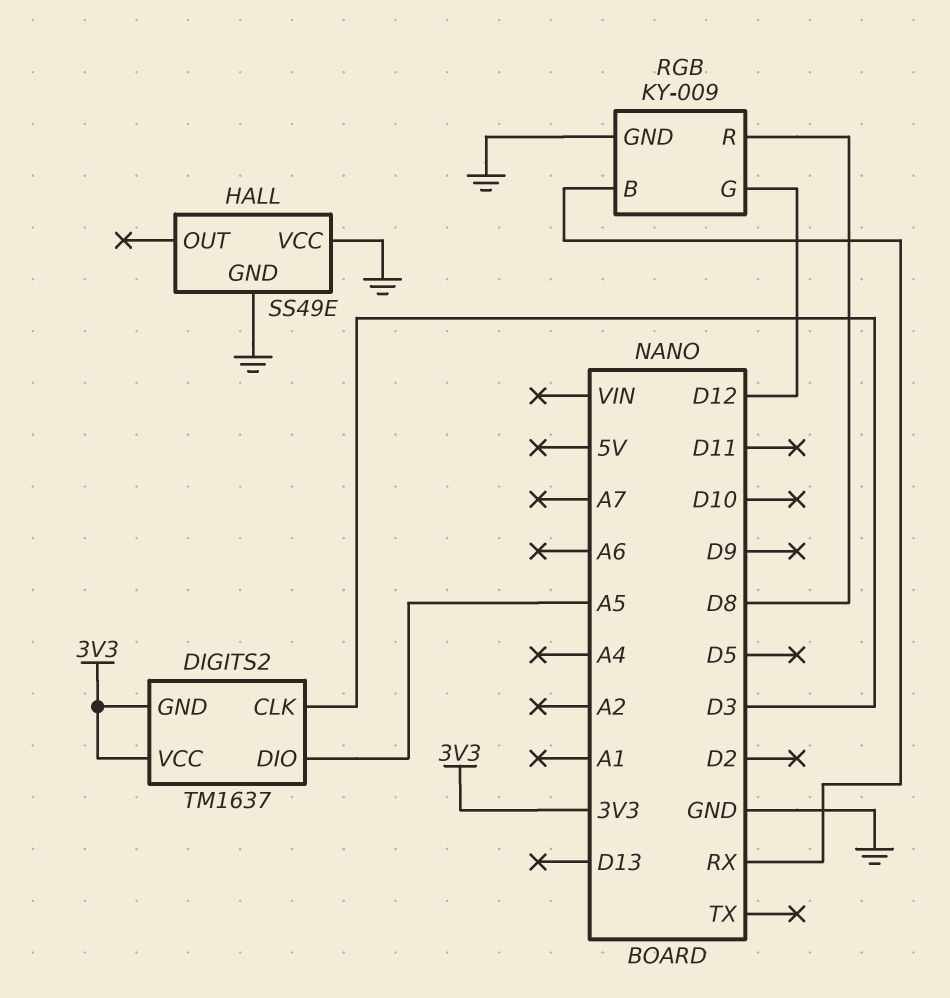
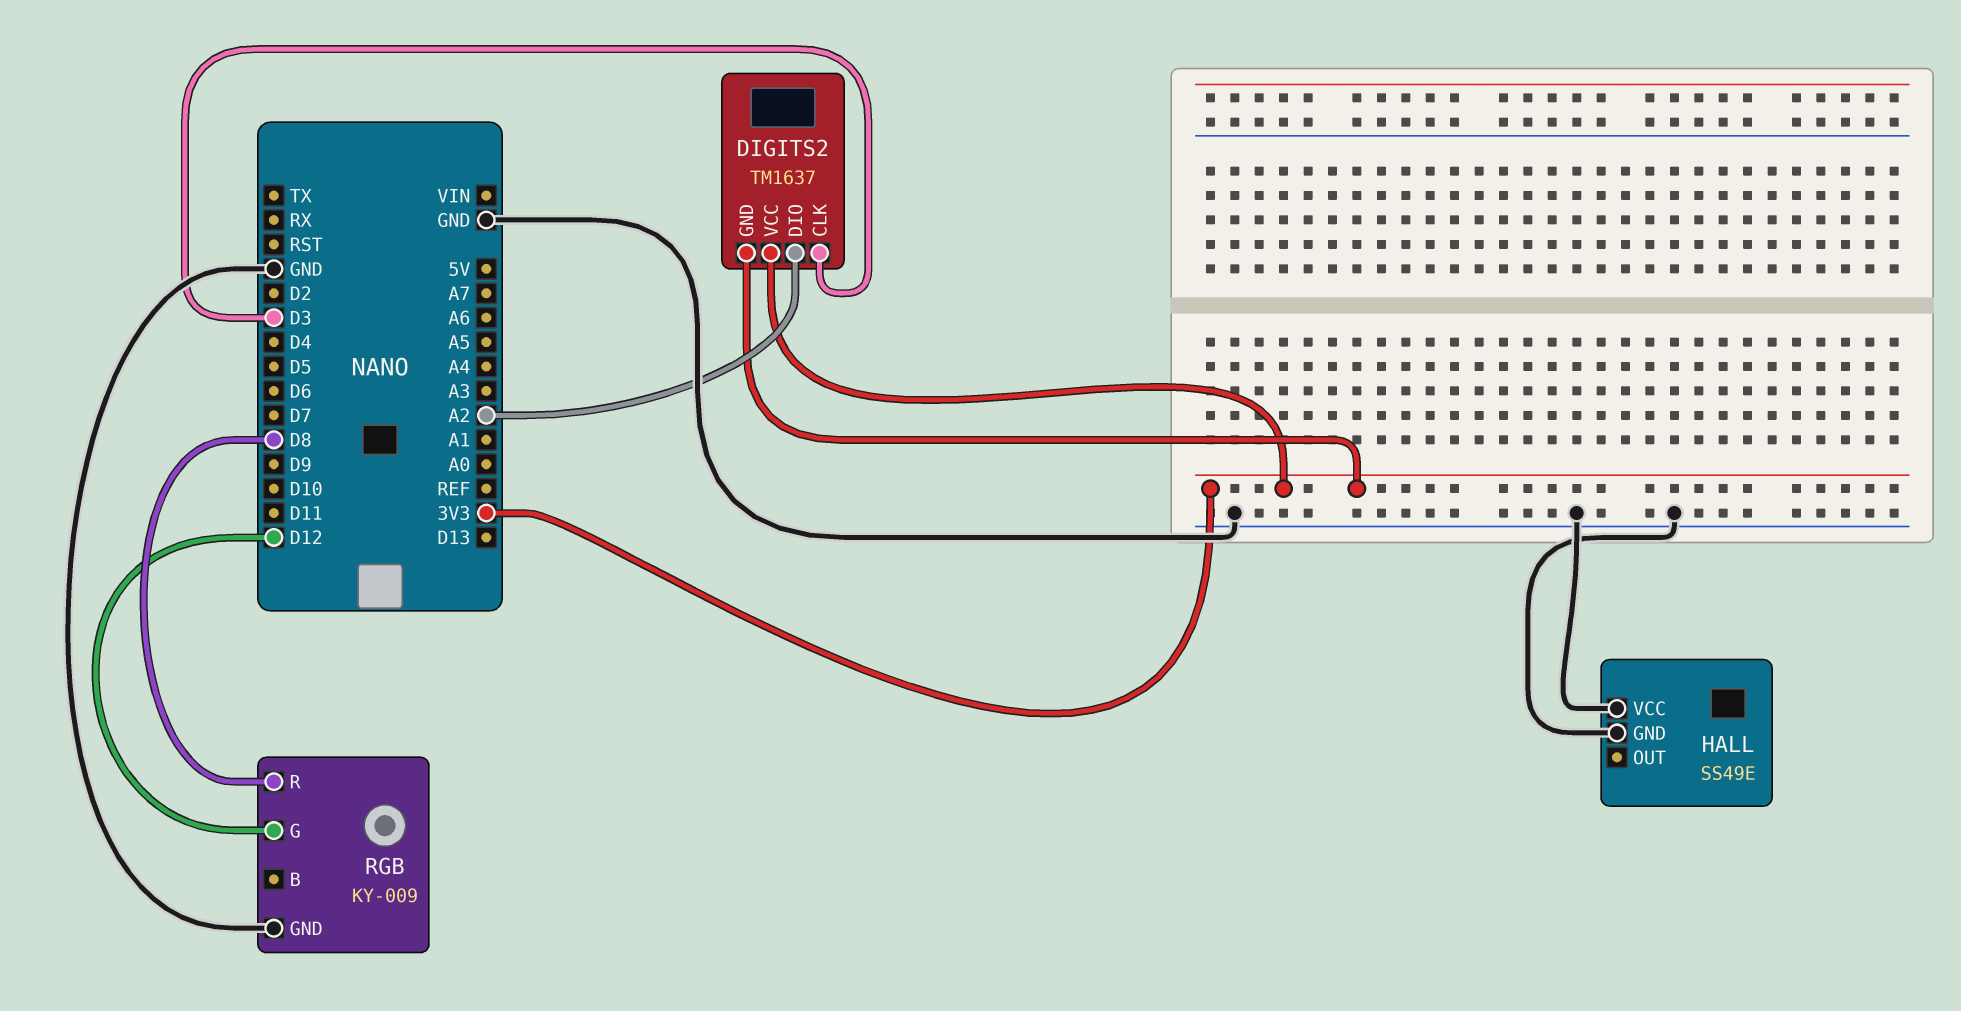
DIGITS2 pin DIO: A5 -> A2
RGB pin B: RX -> none

